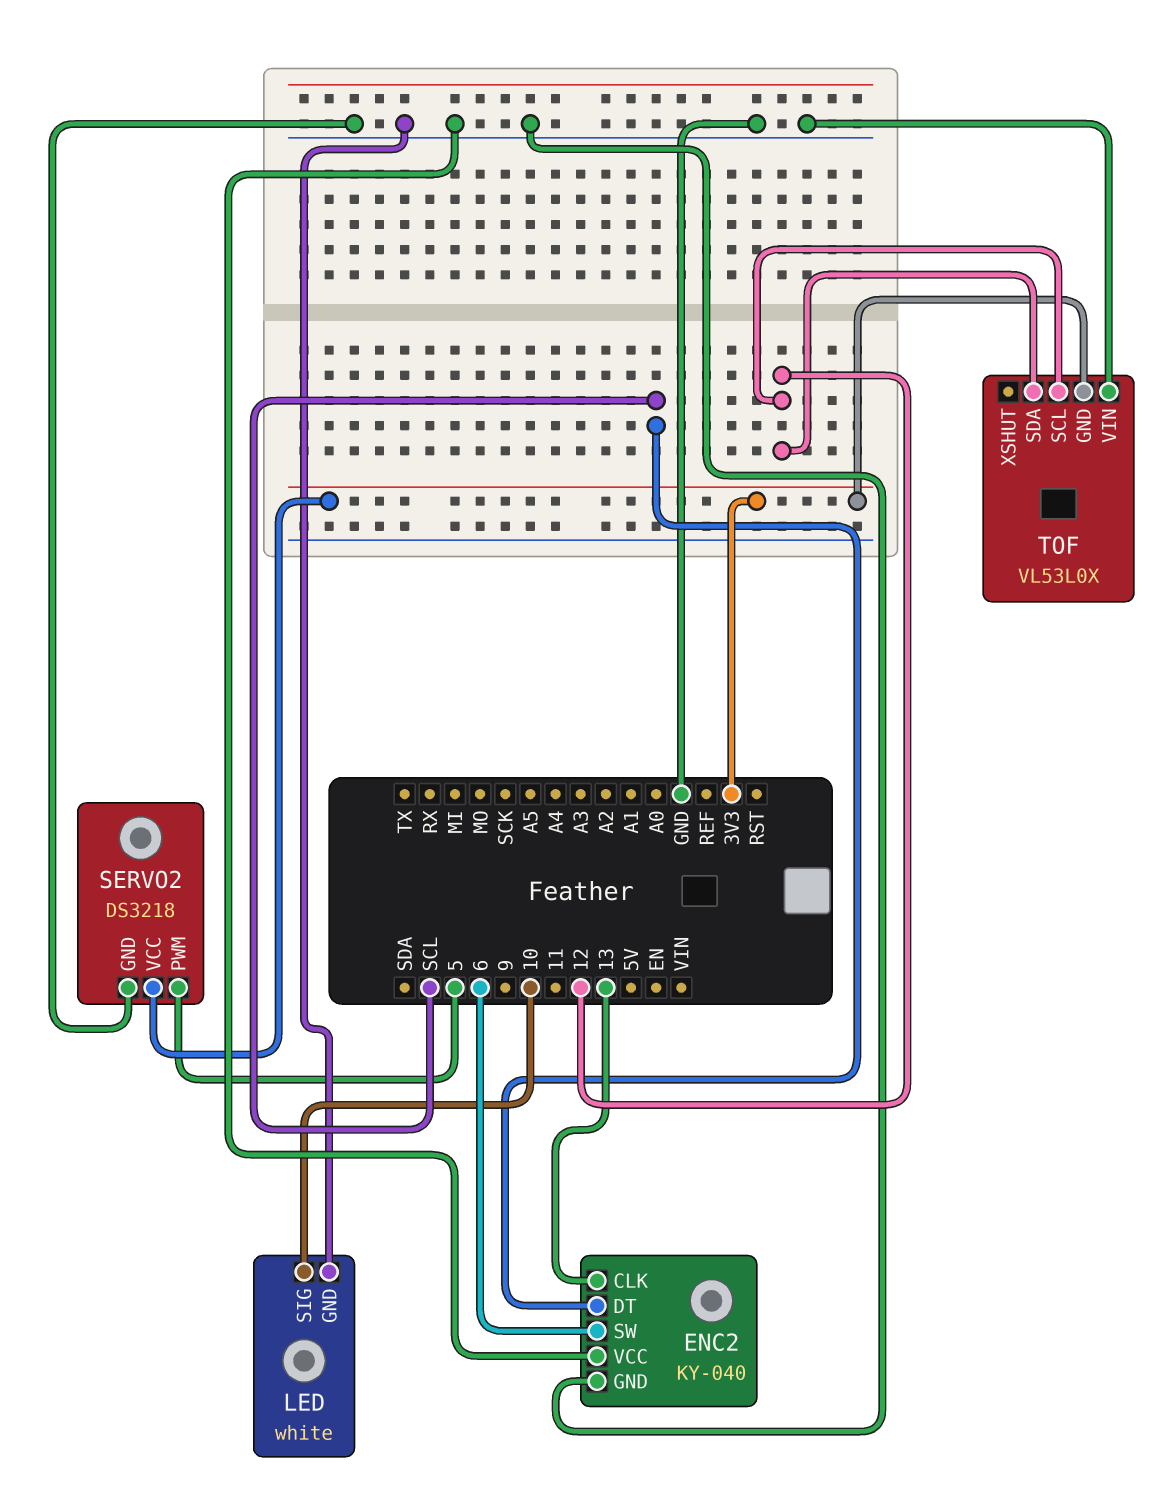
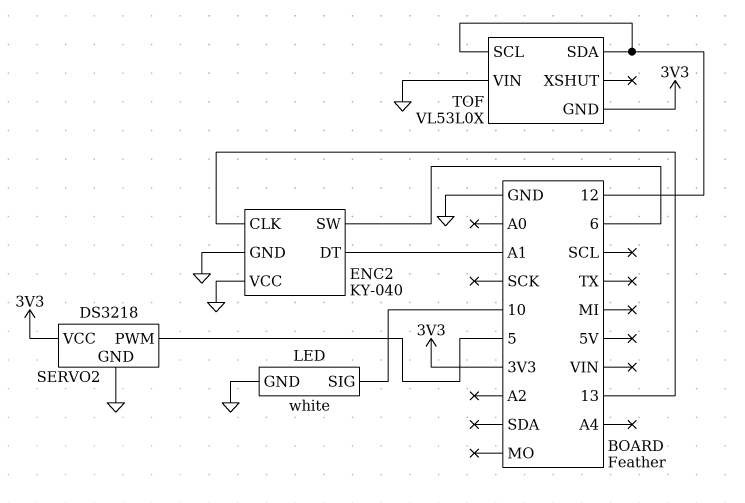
ENC2 pin DT: SCL -> A1

